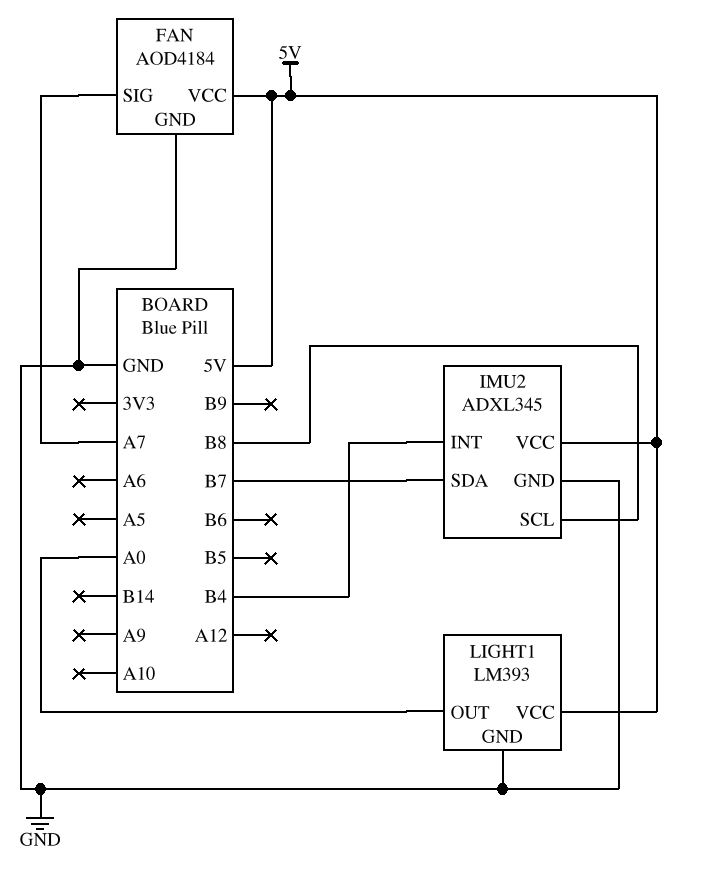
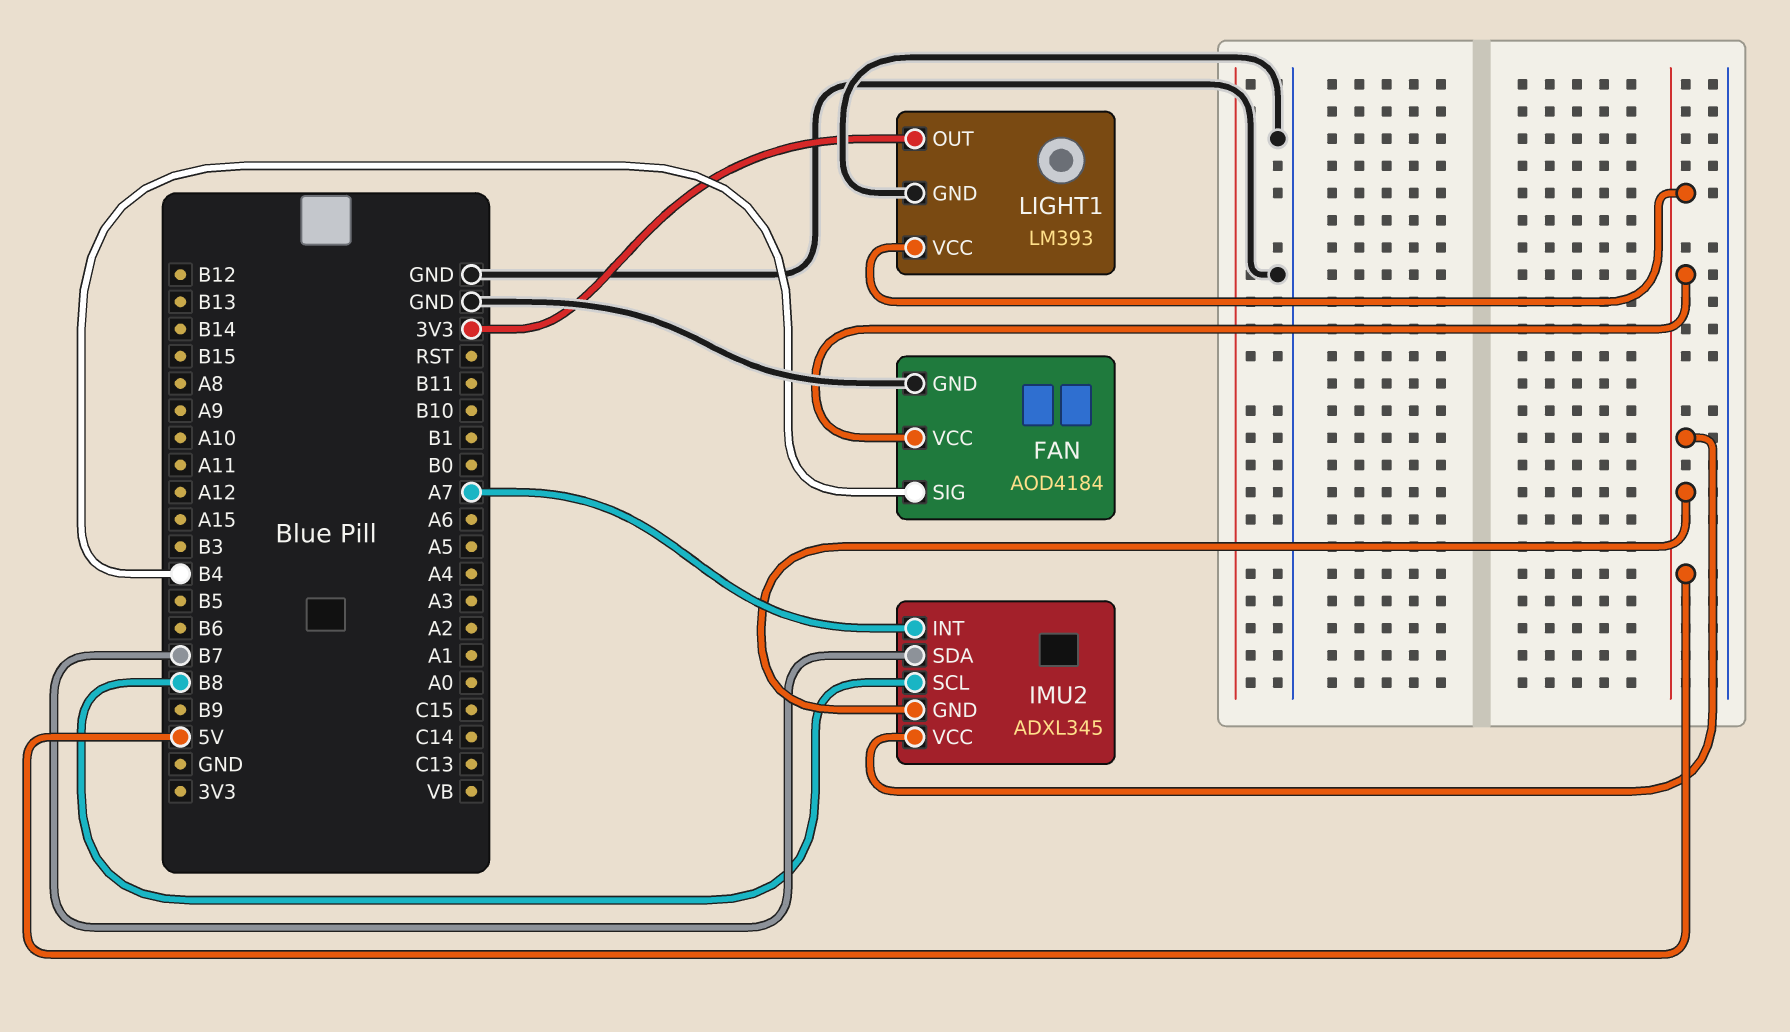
FAN pin SIG: A7 -> B4
IMU2 pin GND: GND -> 5V
IMU2 pin INT: B4 -> A7
LIGHT1 pin OUT: A0 -> 3V3

